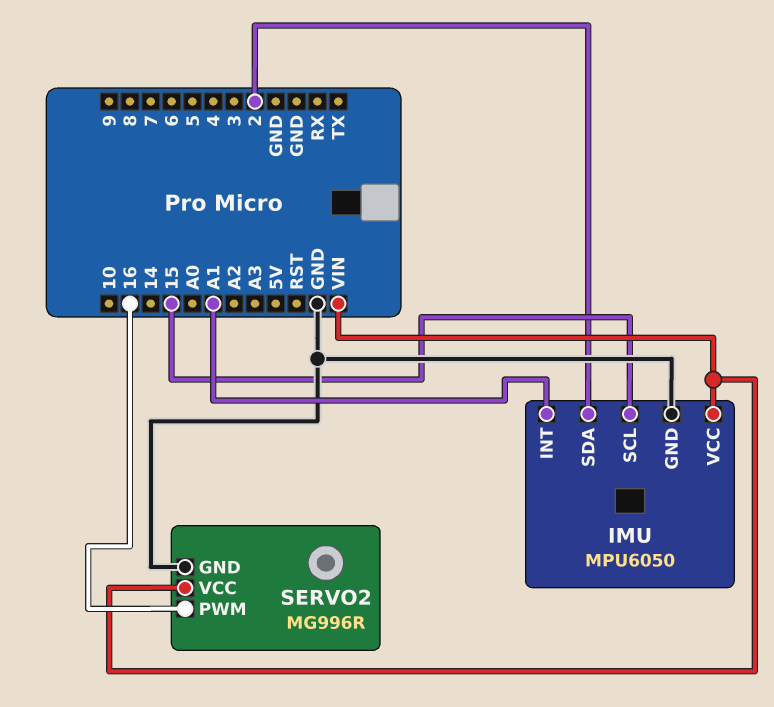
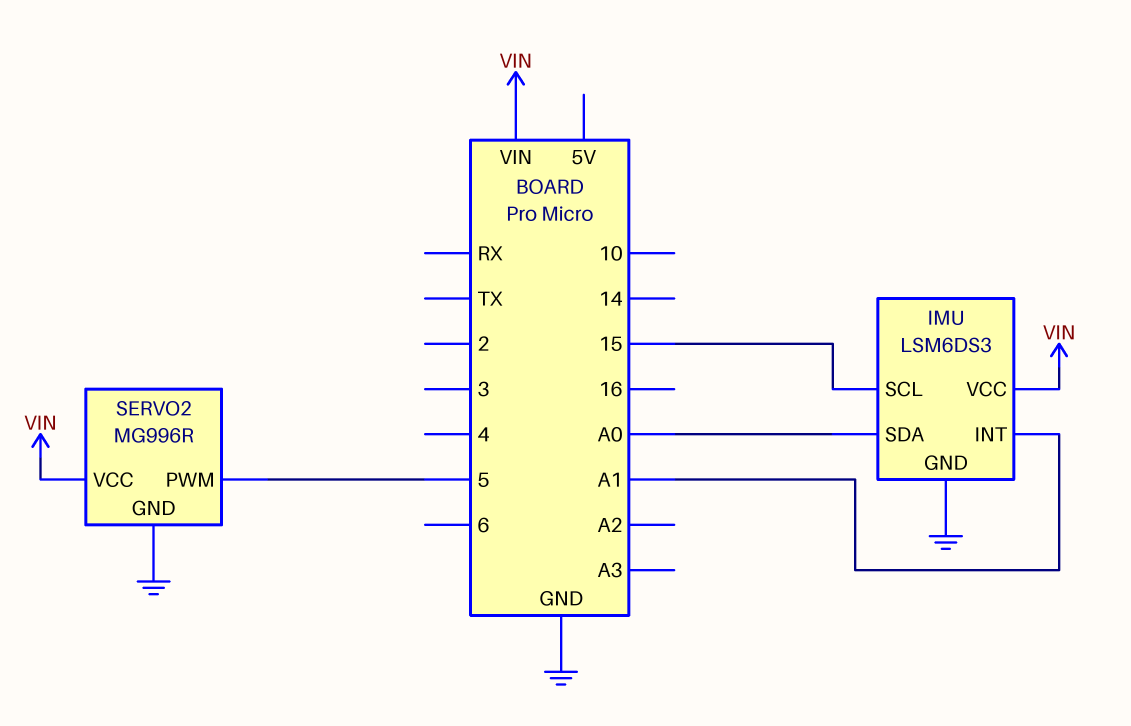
IMU: MPU6050 -> LSM6DS3
IMU pin SDA: 2 -> A0
SERVO2 pin PWM: 16 -> 5

